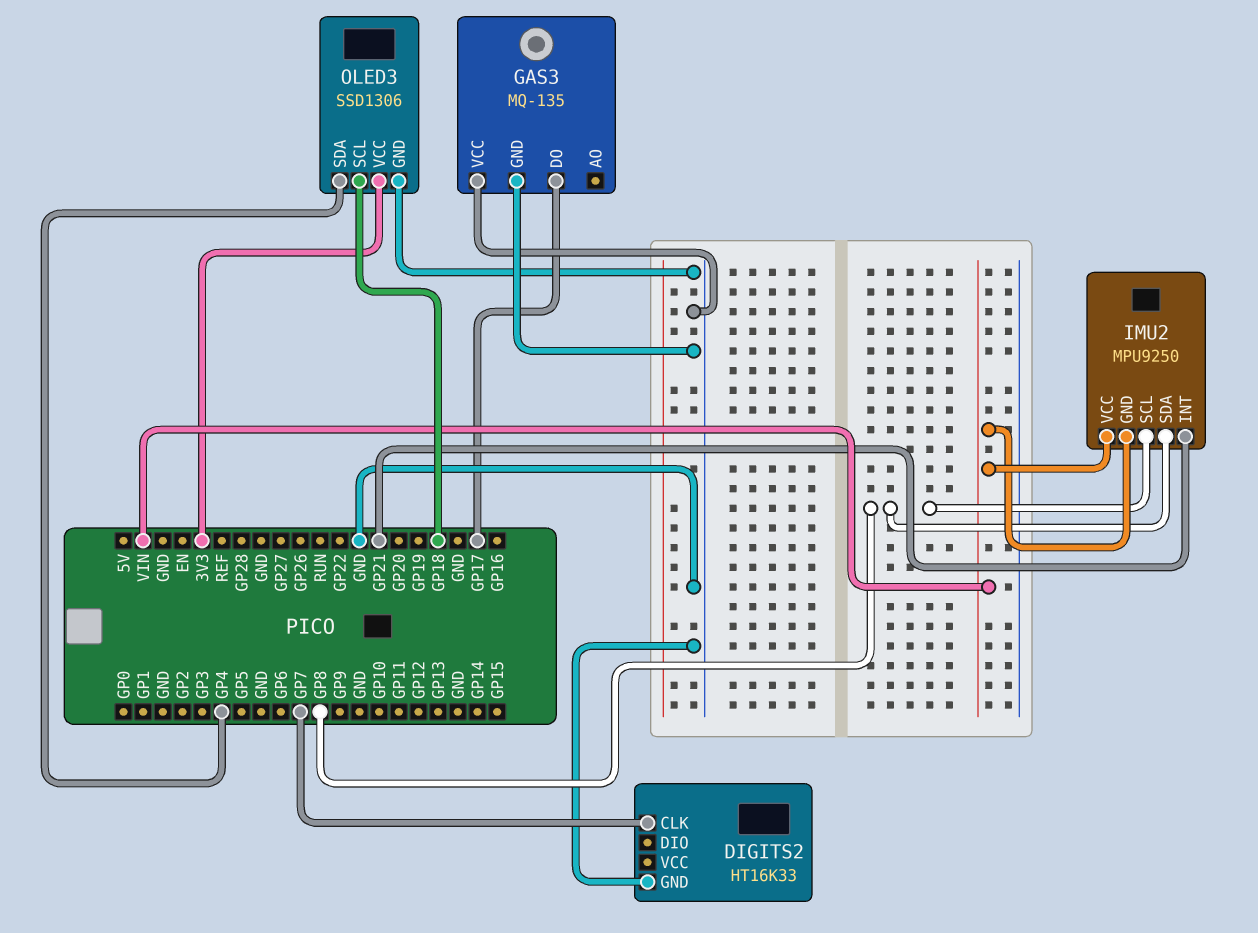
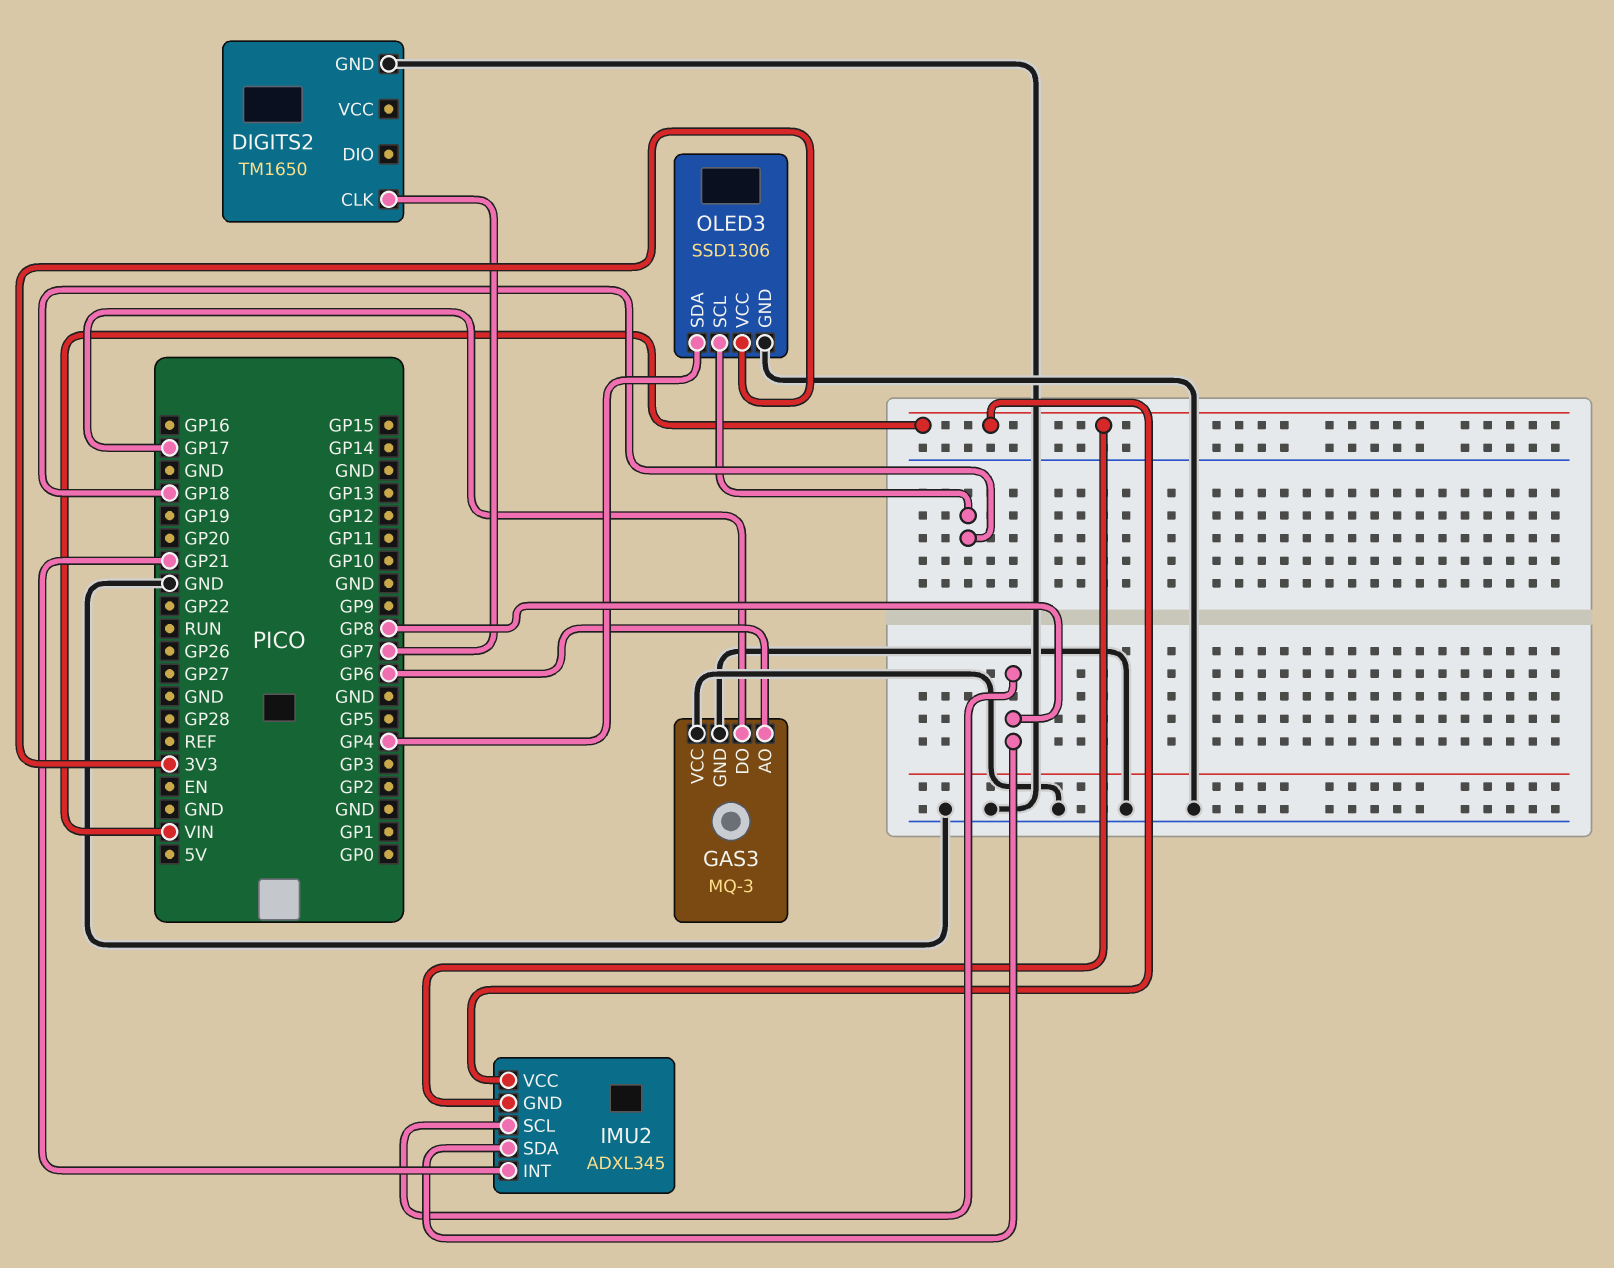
DIGITS2: HT16K33 -> TM1650
GAS3: MQ-135 -> MQ-3
GAS3 pin AO: none -> GP6
IMU2: MPU9250 -> ADXL345

